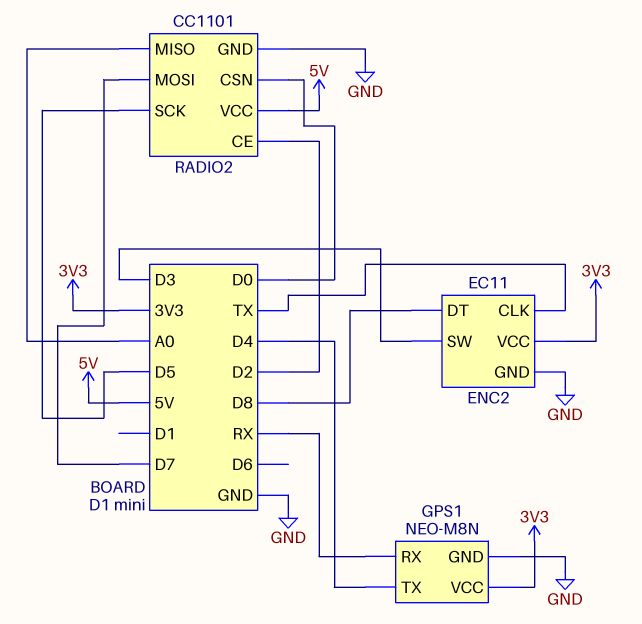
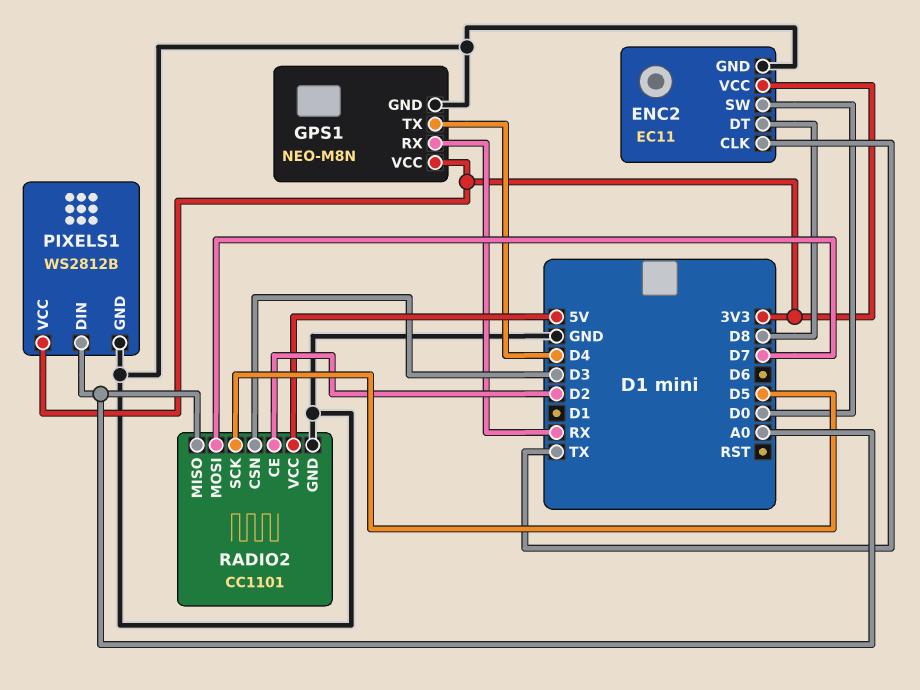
ENC2 pin SW: D3 -> D0
PIXELS1: none -> WS2812B
PIXELS1 pin DIN: none -> A0
PIXELS1 pin GND: none -> GND
PIXELS1 pin VCC: none -> 3V3
RADIO2 pin CSN: D0 -> D3

